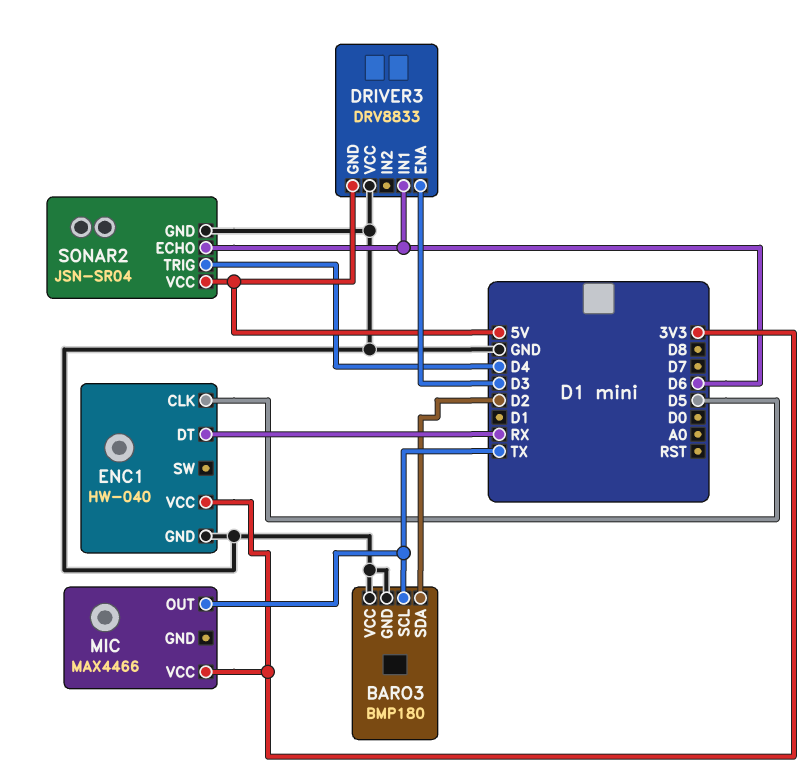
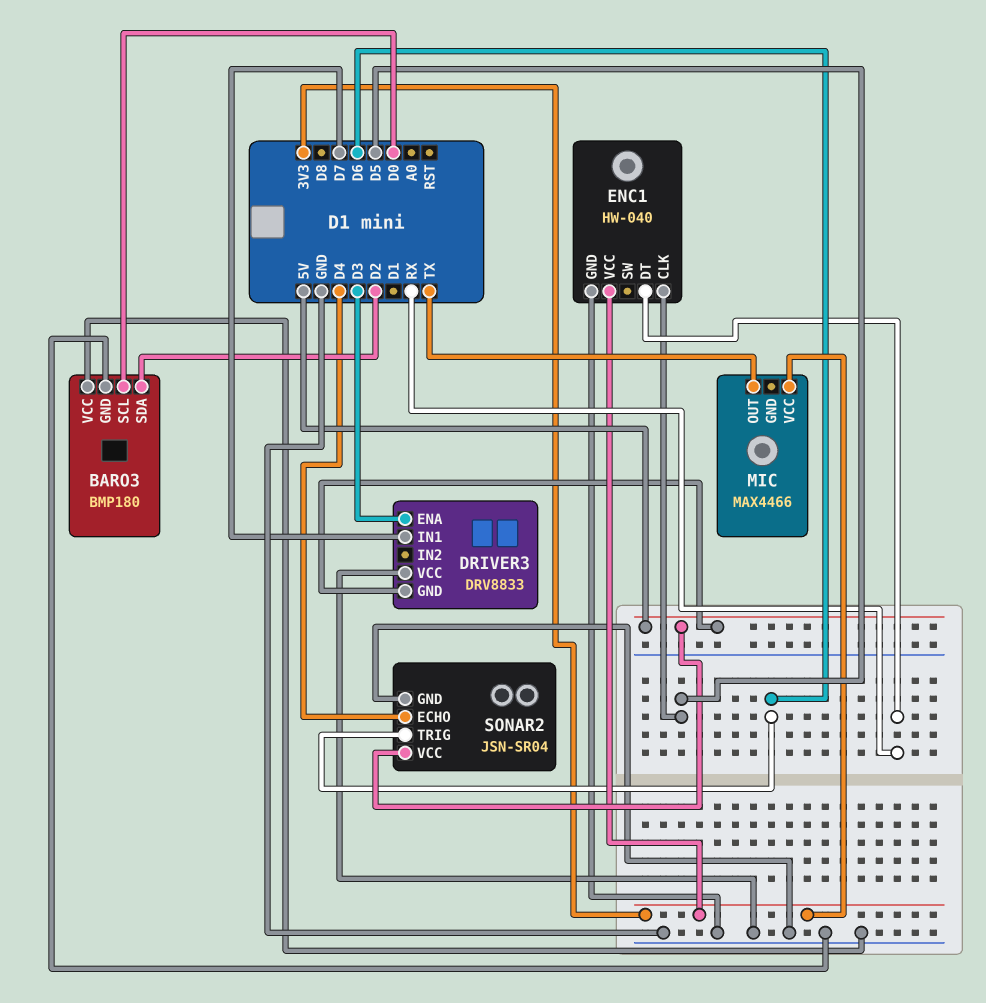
BARO3 pin SCL: TX -> D0
DRIVER3 pin IN1: D6 -> D7
SONAR2 pin ECHO: D6 -> D4
SONAR2 pin TRIG: D4 -> D6

